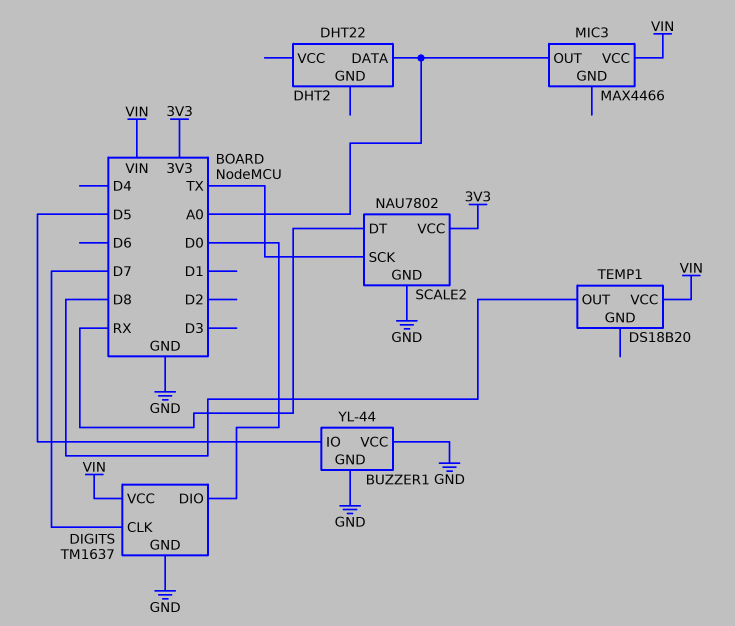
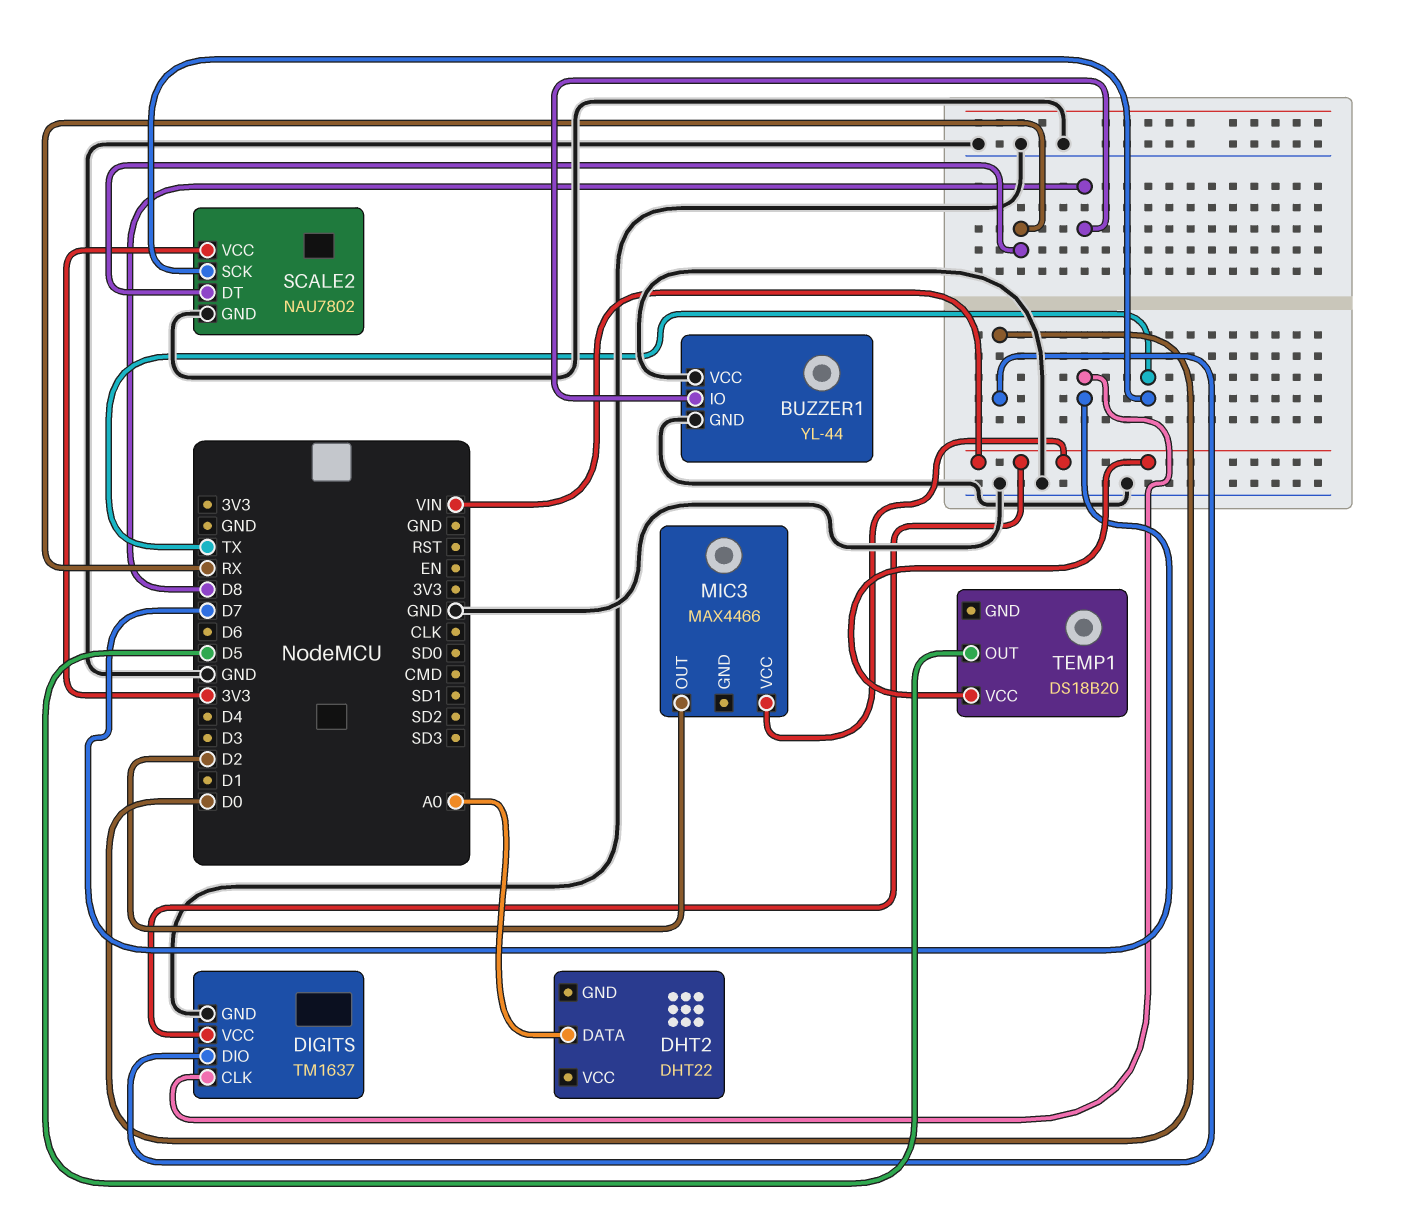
BUZZER1 pin IO: D5 -> D8
MIC3 pin OUT: A0 -> D2
TEMP1 pin OUT: D8 -> D5

